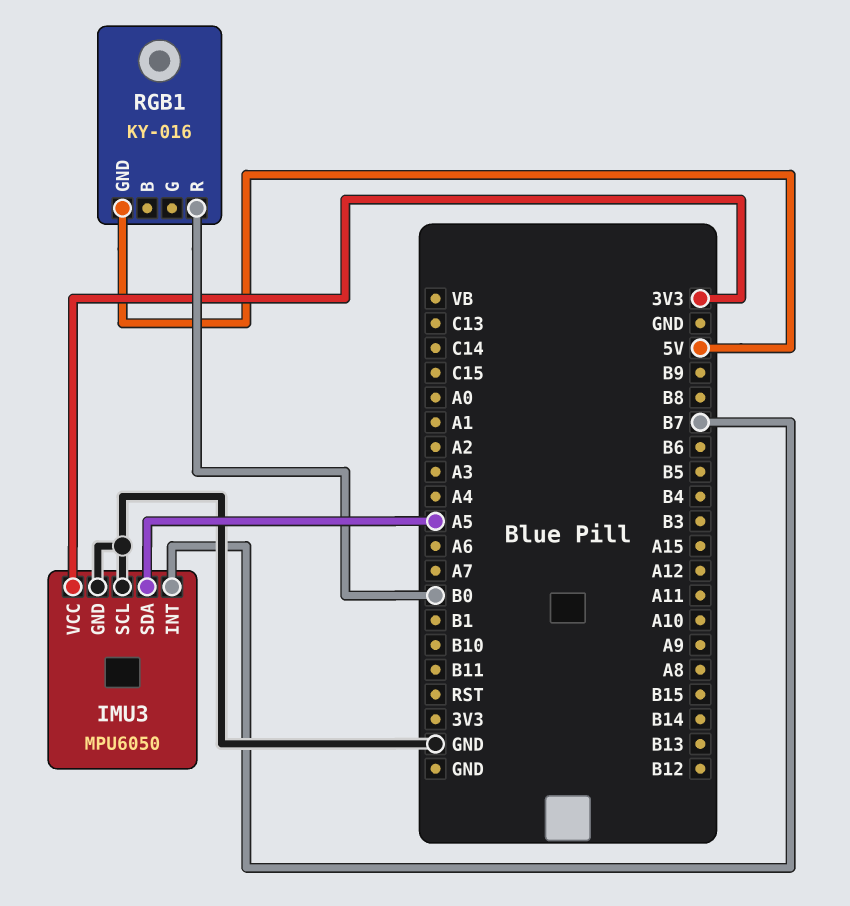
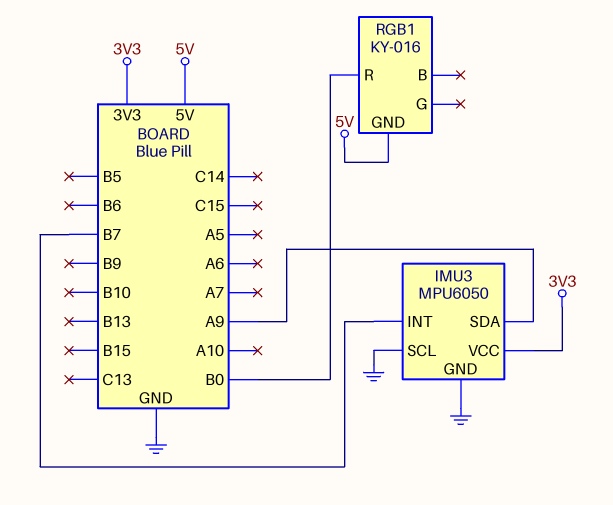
IMU3 pin SDA: A5 -> A9

